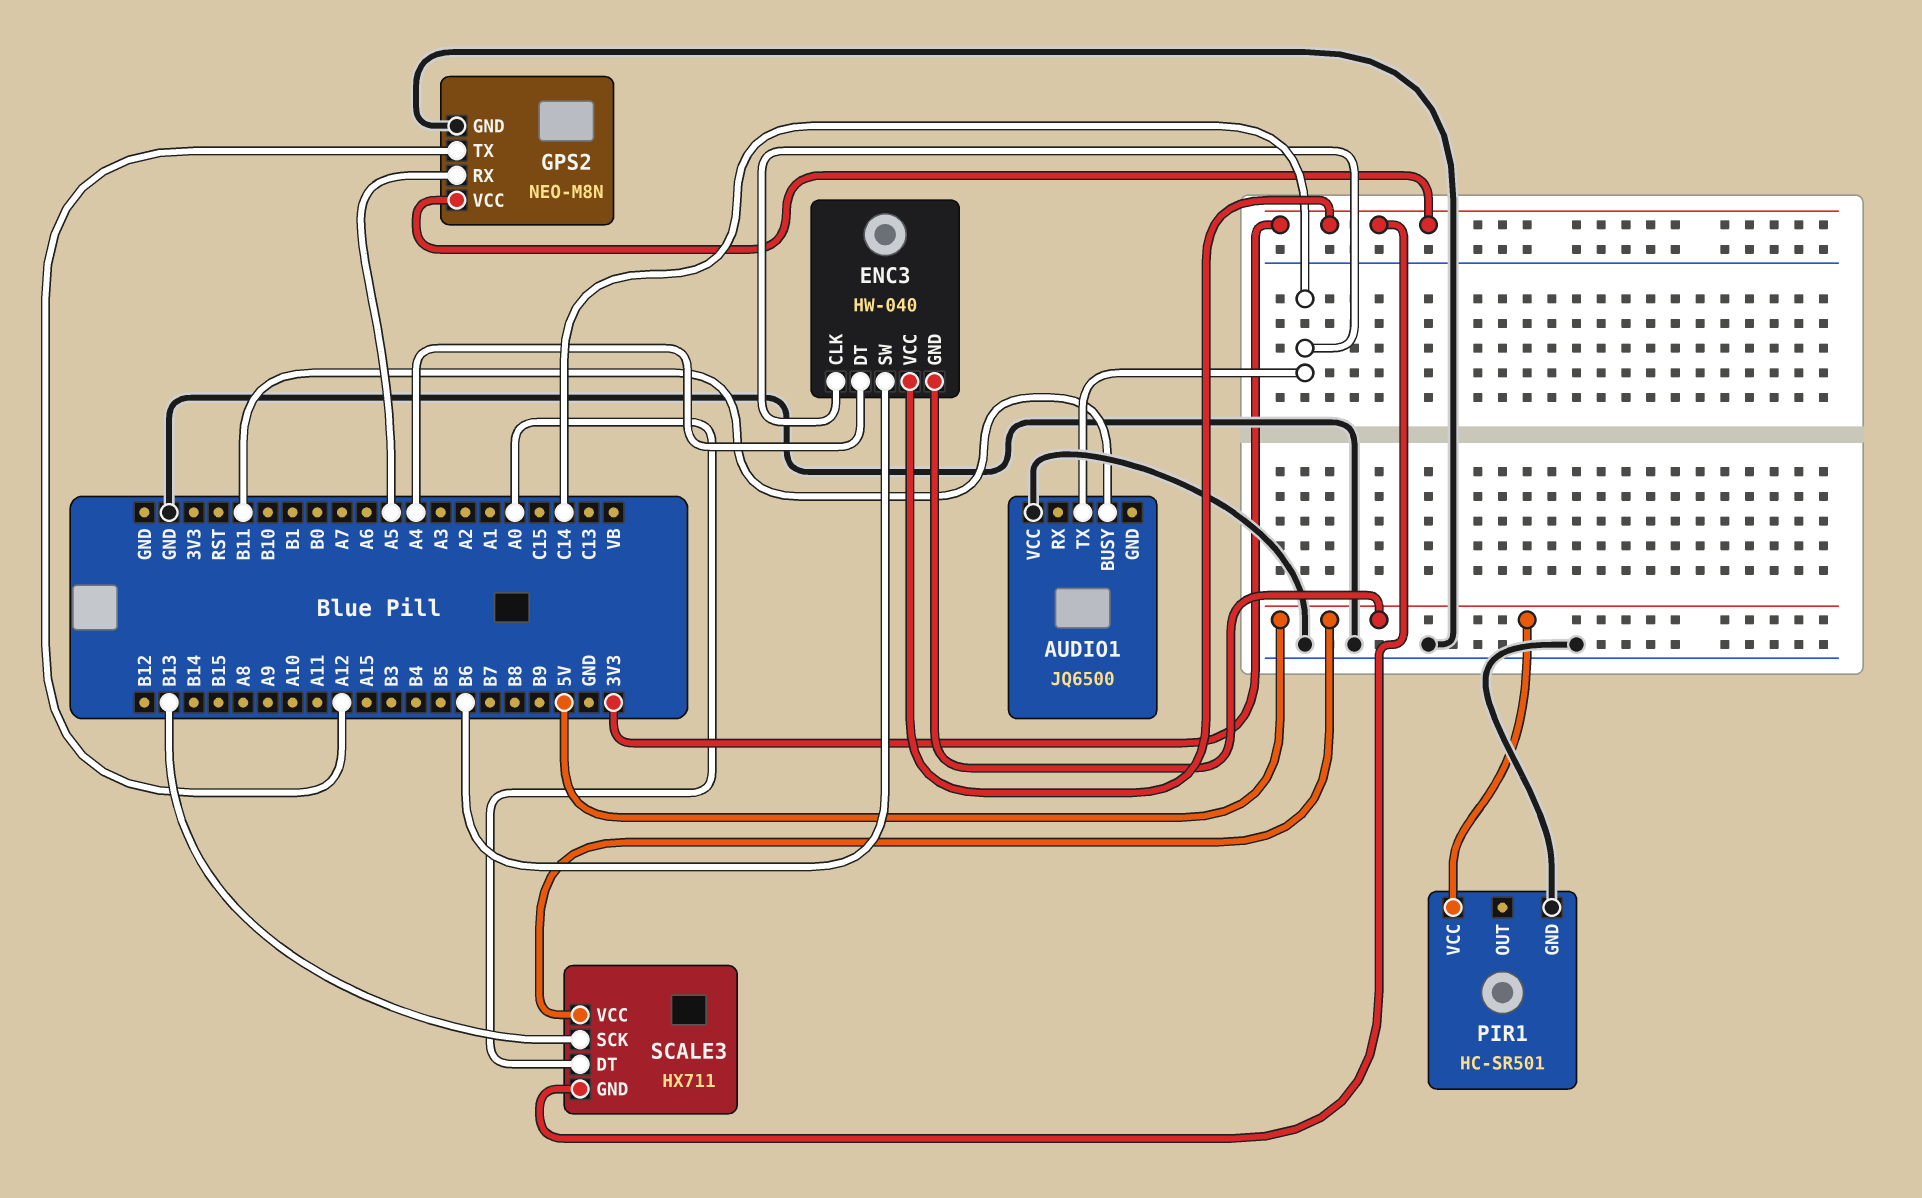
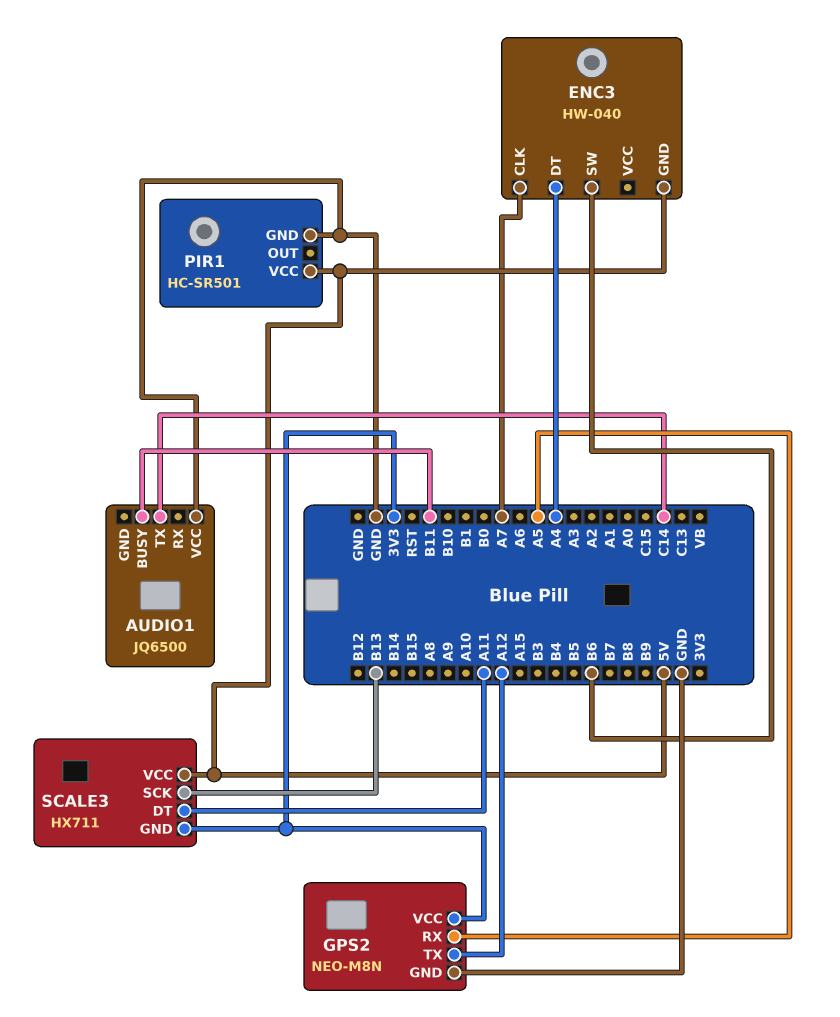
ENC3 pin CLK: C14 -> A7
ENC3 pin VCC: 3V3 -> none
SCALE3 pin DT: A0 -> A11

